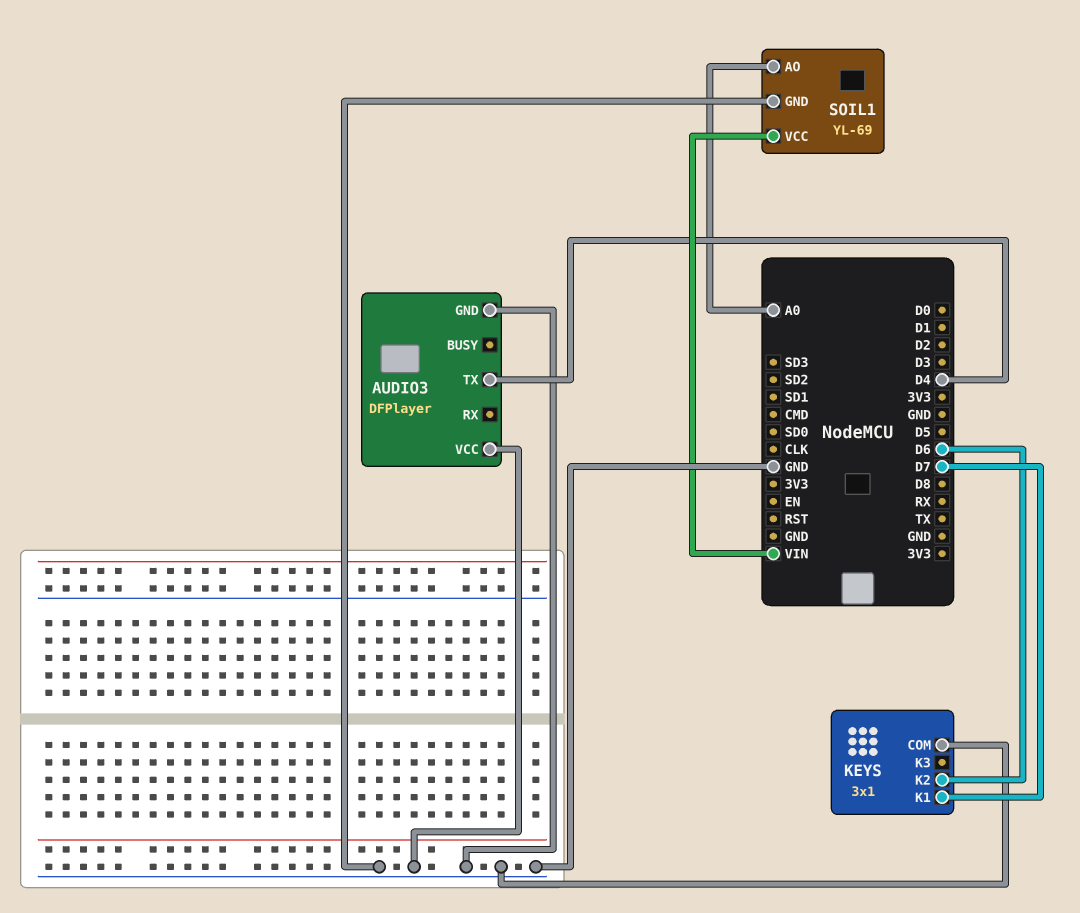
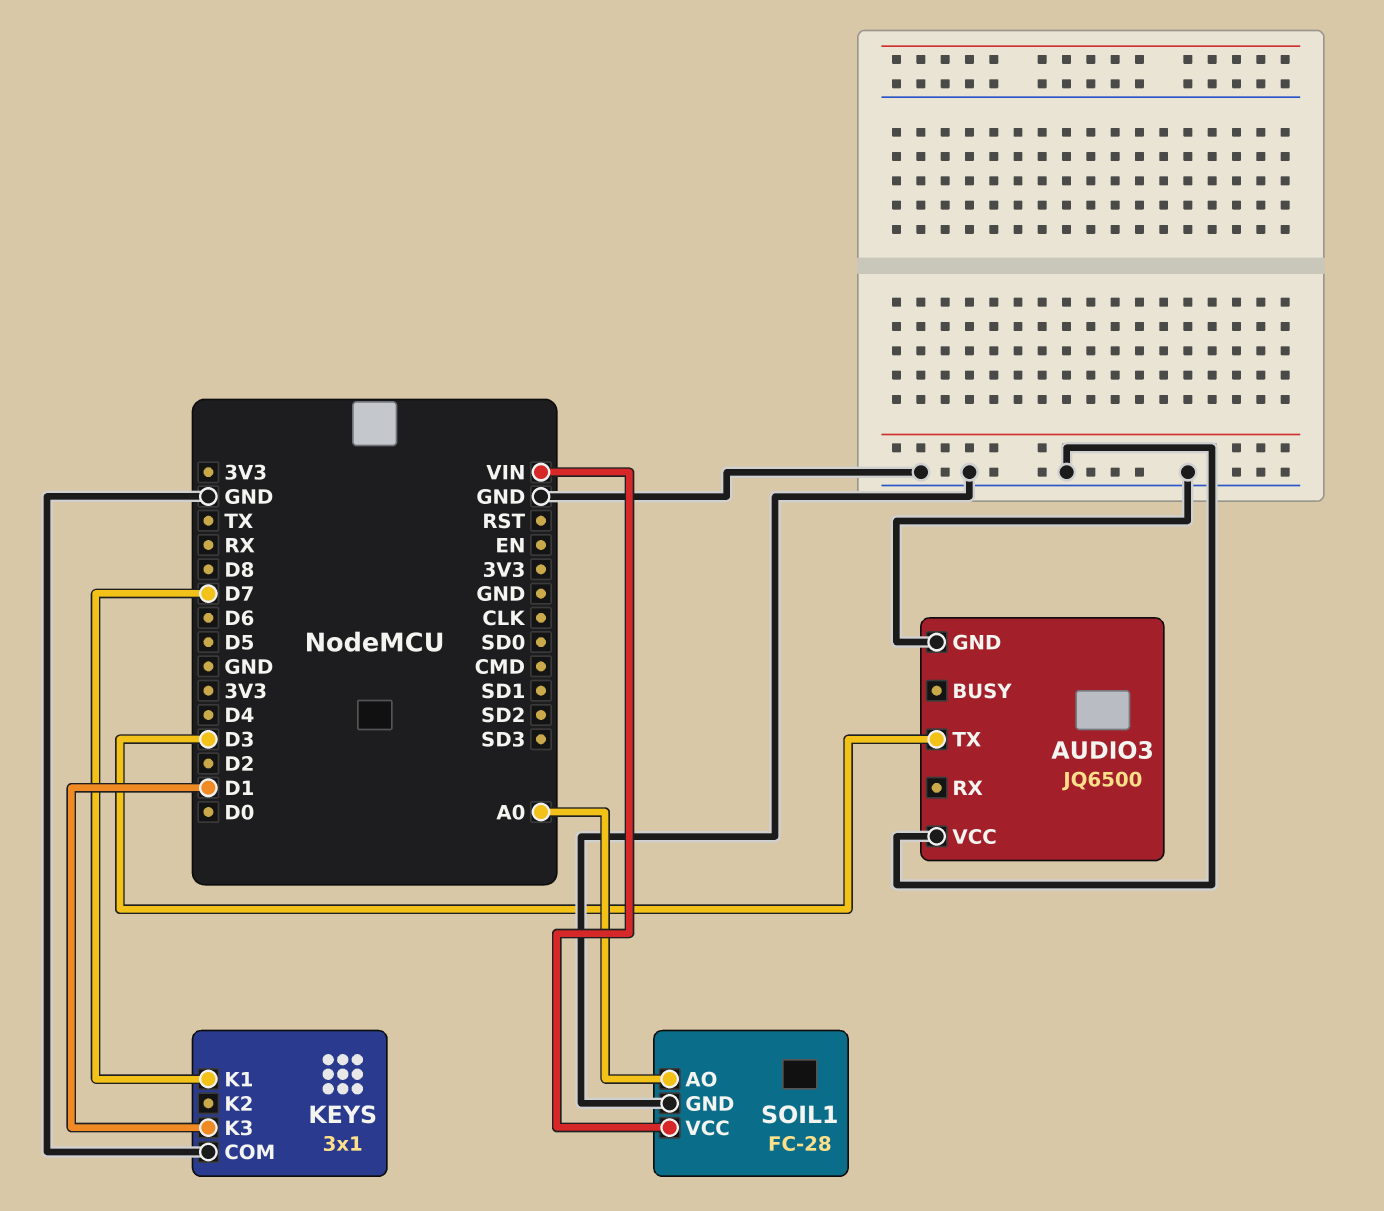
AUDIO3: DFPlayer -> JQ6500
AUDIO3 pin TX: D4 -> D3
KEYS pin K2: D6 -> none
KEYS pin K3: none -> D1
SOIL1: YL-69 -> FC-28

